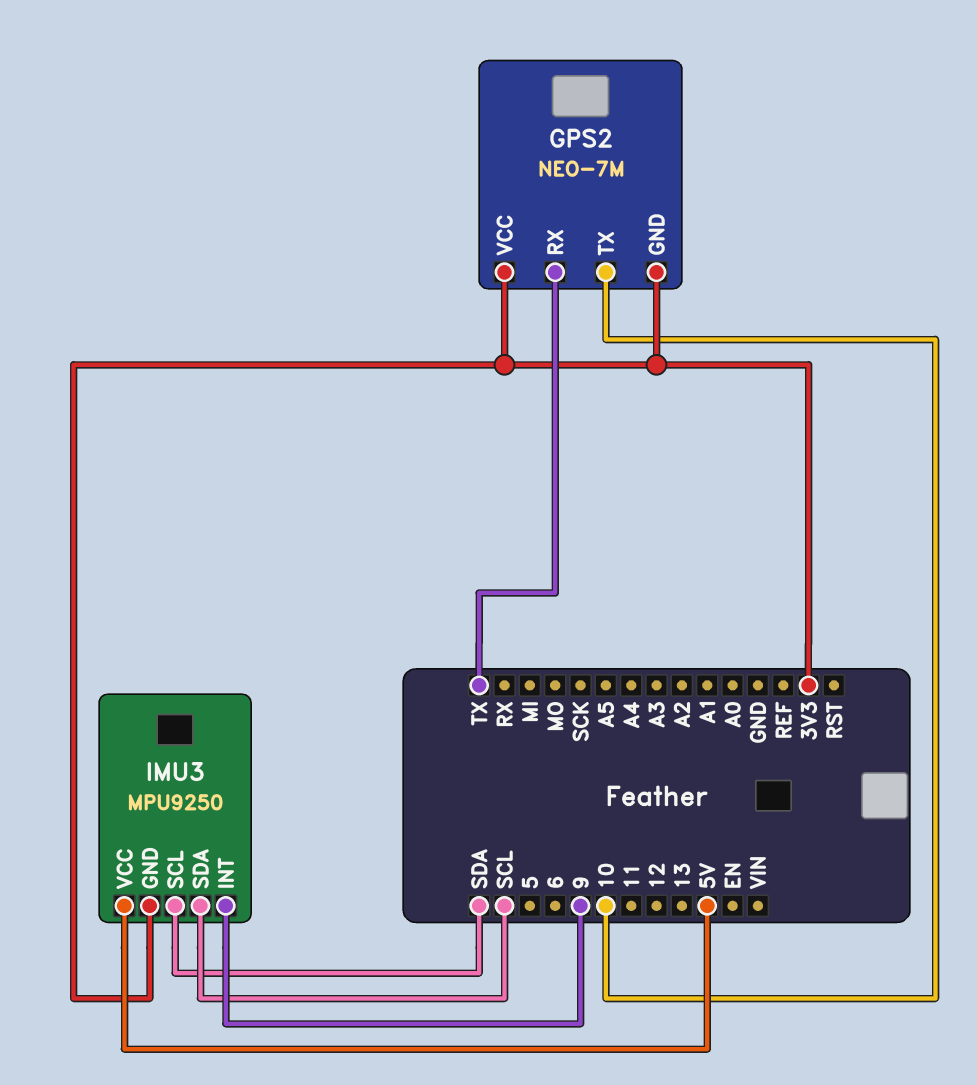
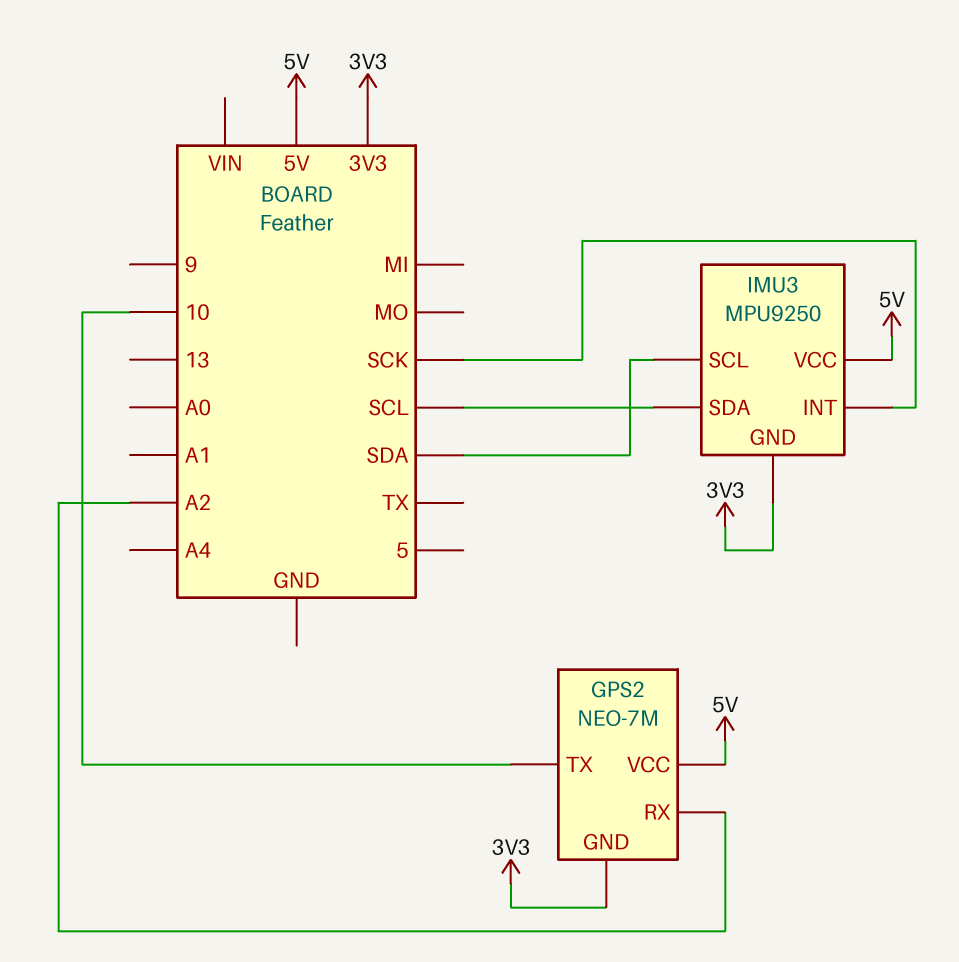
GPS2 pin RX: TX -> A2
GPS2 pin VCC: 3V3 -> 5V
IMU3 pin INT: 9 -> SCK

